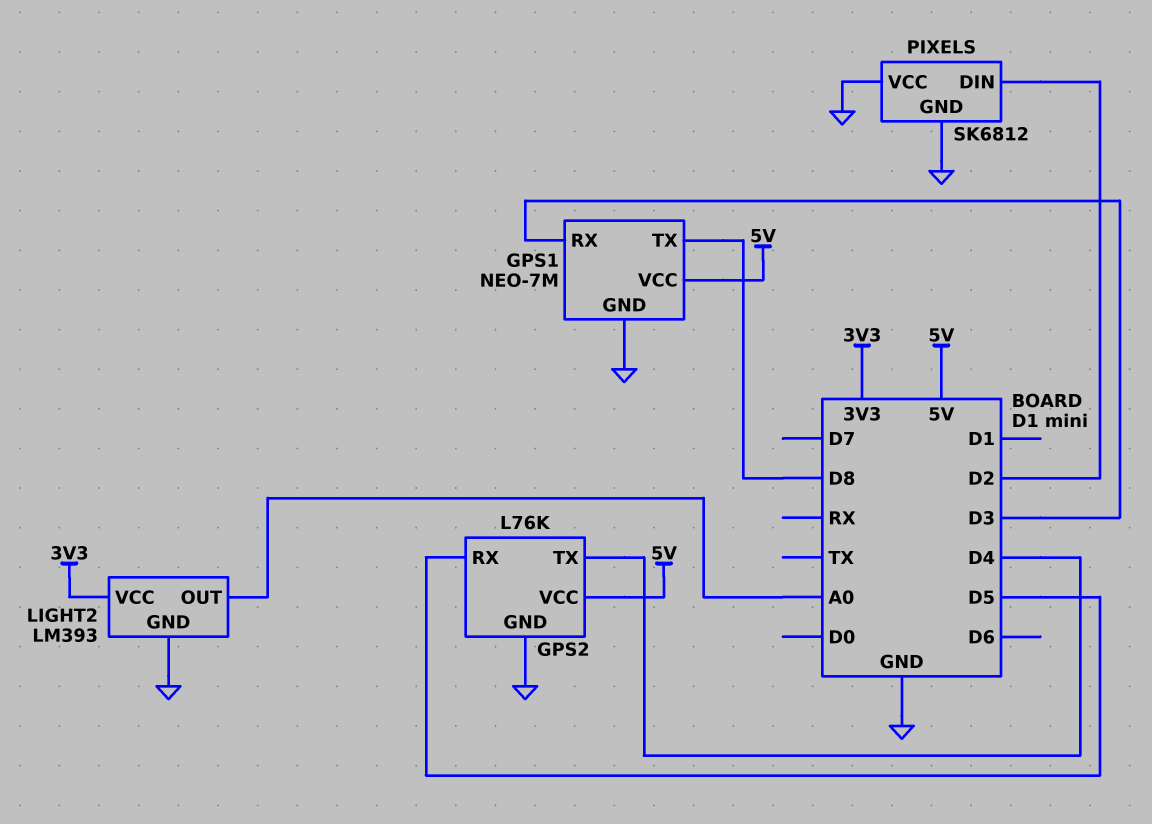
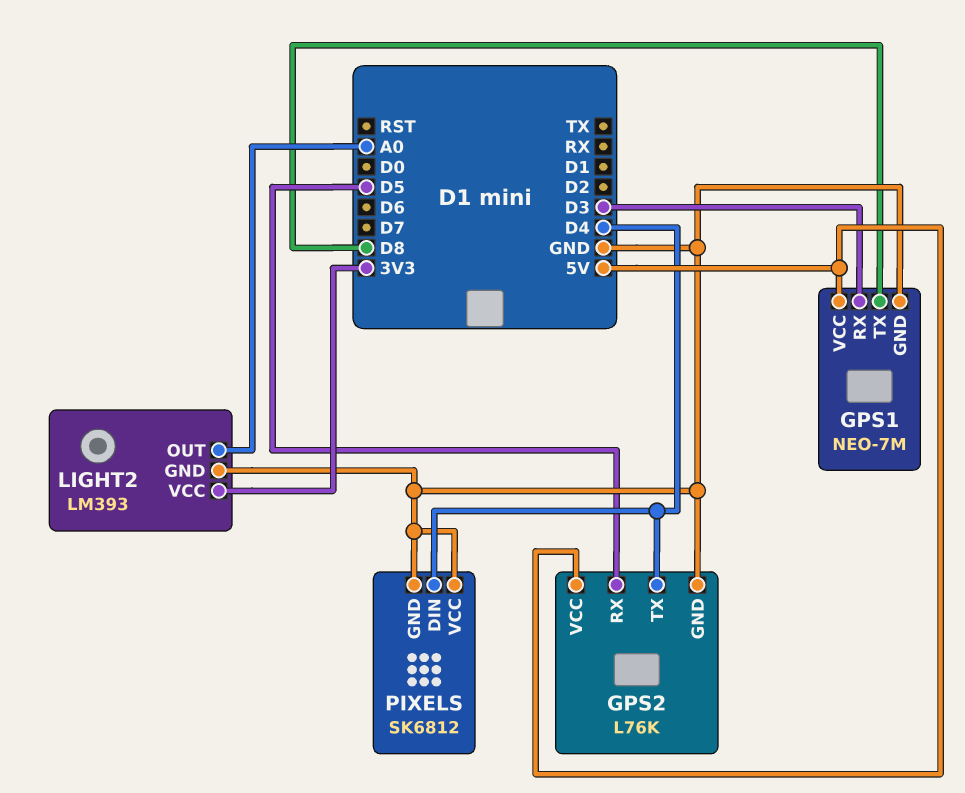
PIXELS pin DIN: D2 -> D4

